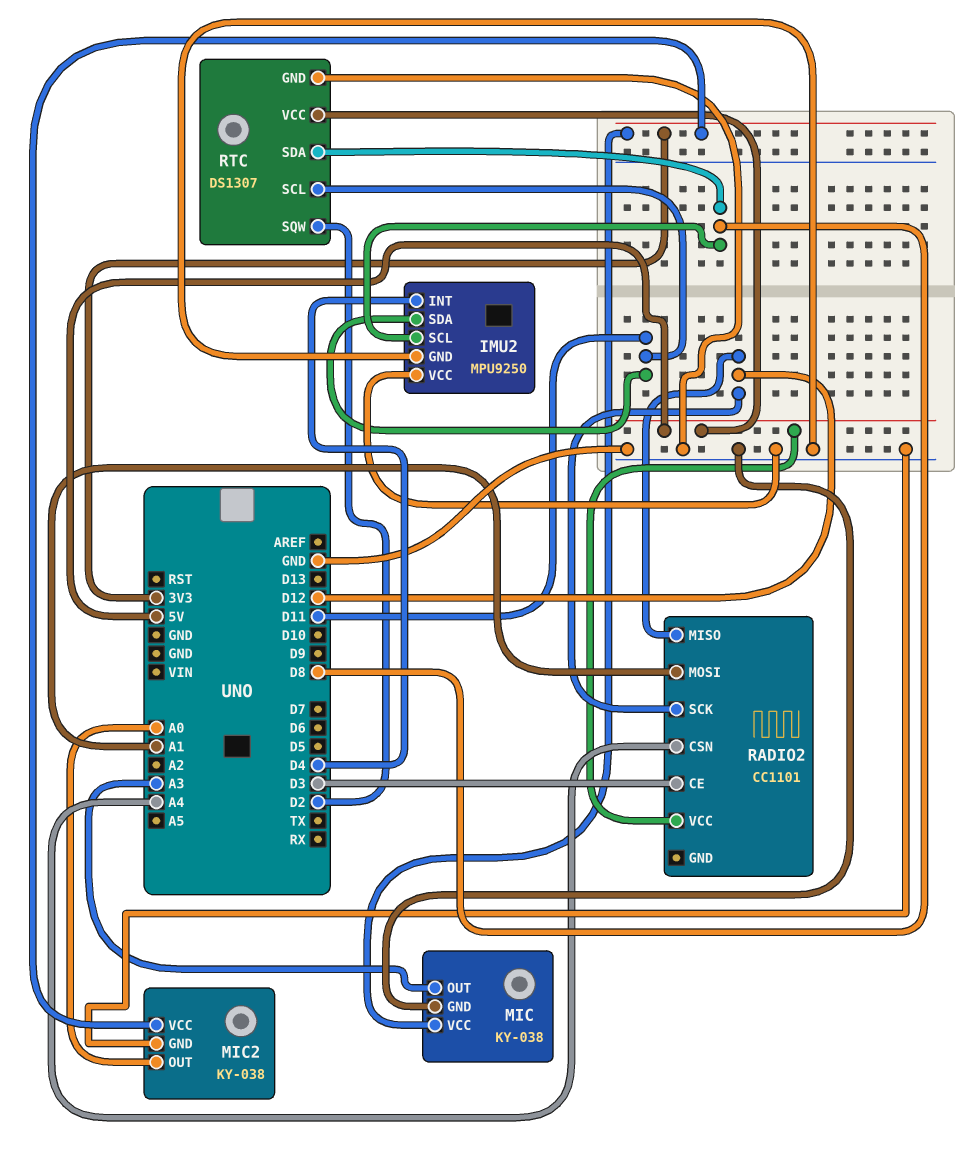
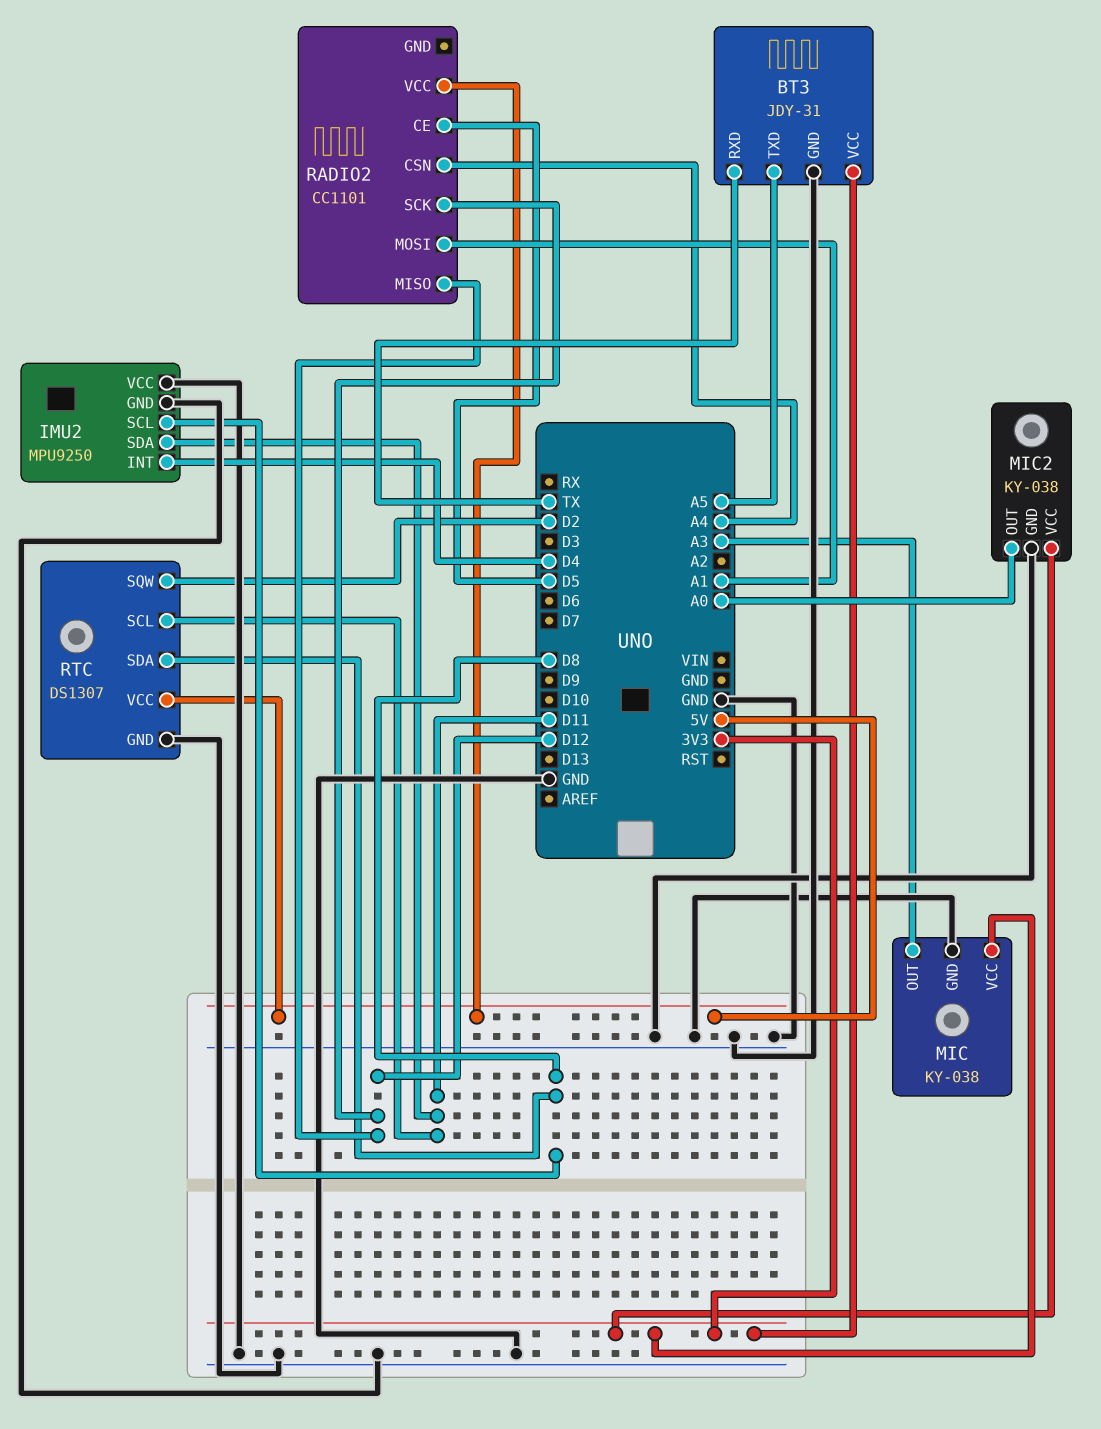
BT3: none -> JDY-31
BT3 pin GND: none -> GND
BT3 pin RXD: none -> TX
BT3 pin TXD: none -> A5
BT3 pin VCC: none -> 3V3
RADIO2 pin CE: D3 -> D5

